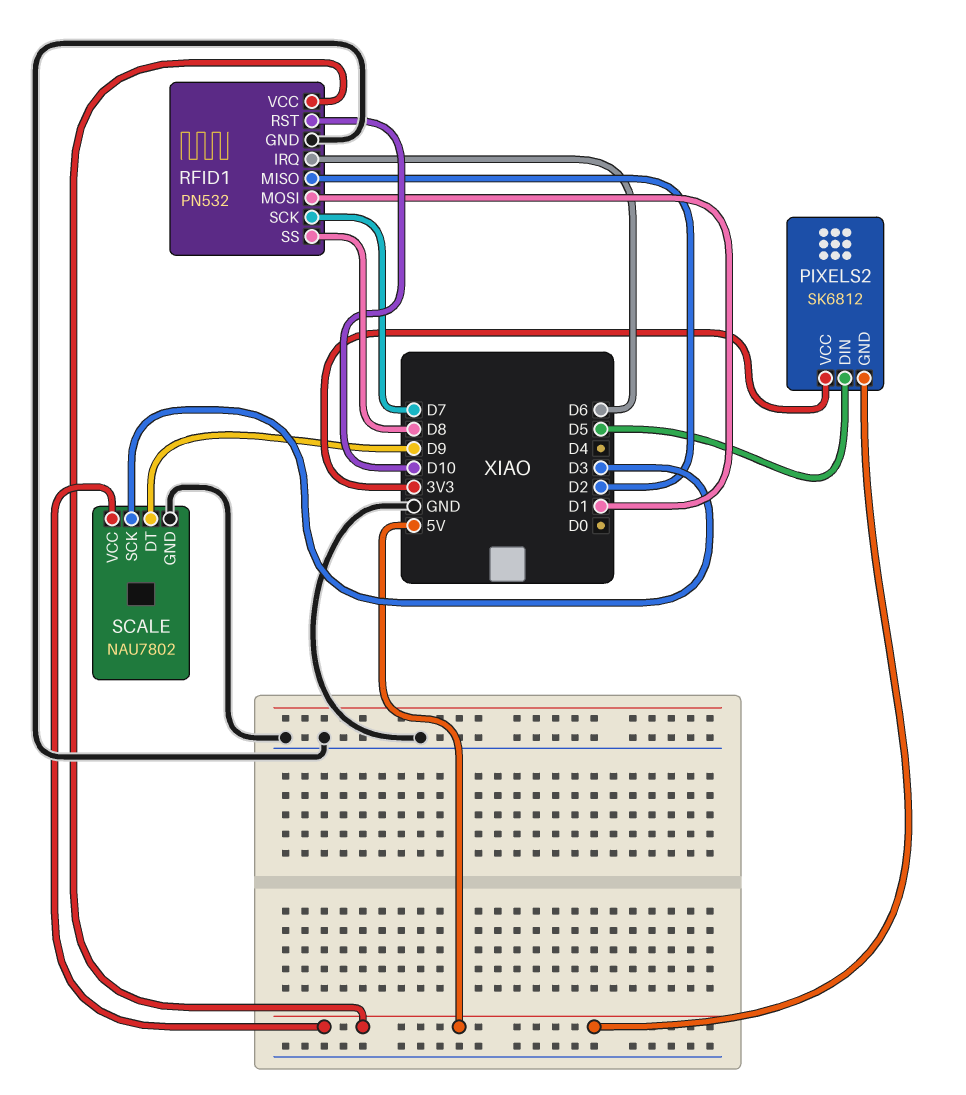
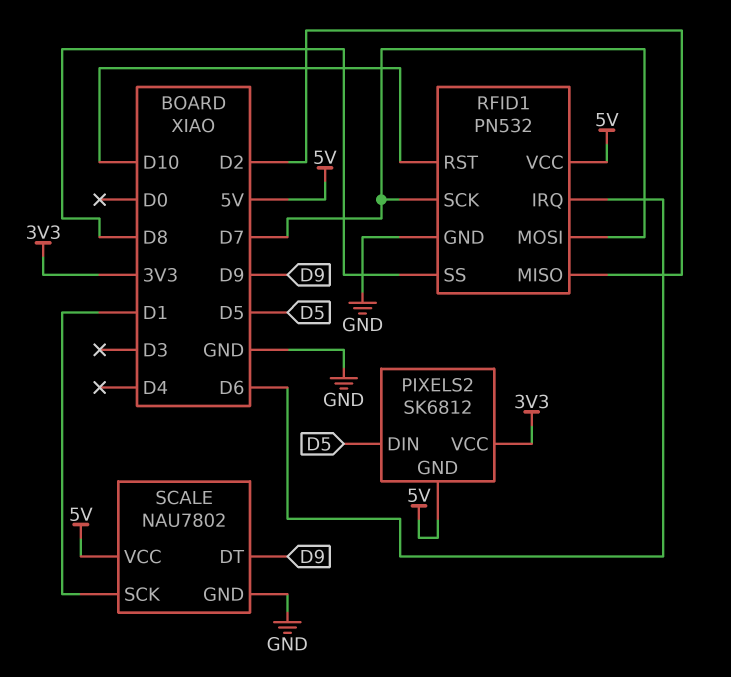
RFID1 pin MOSI: D1 -> D7
SCALE pin SCK: D3 -> D1

